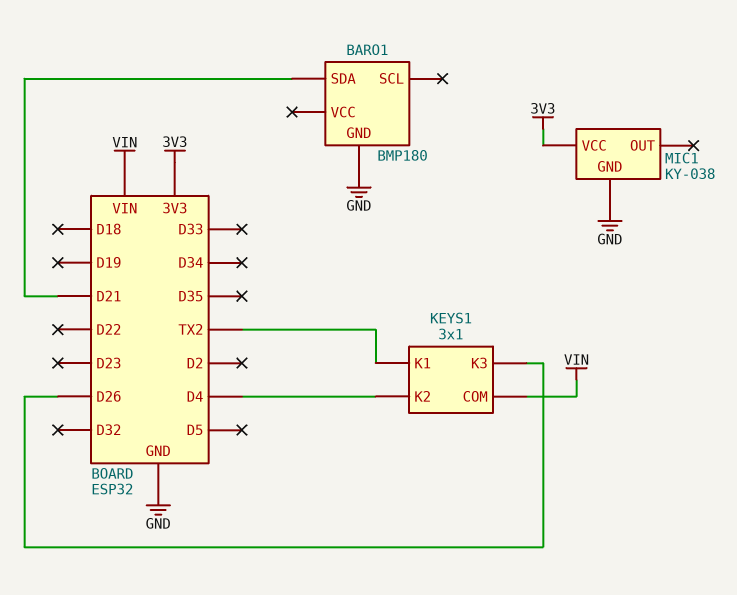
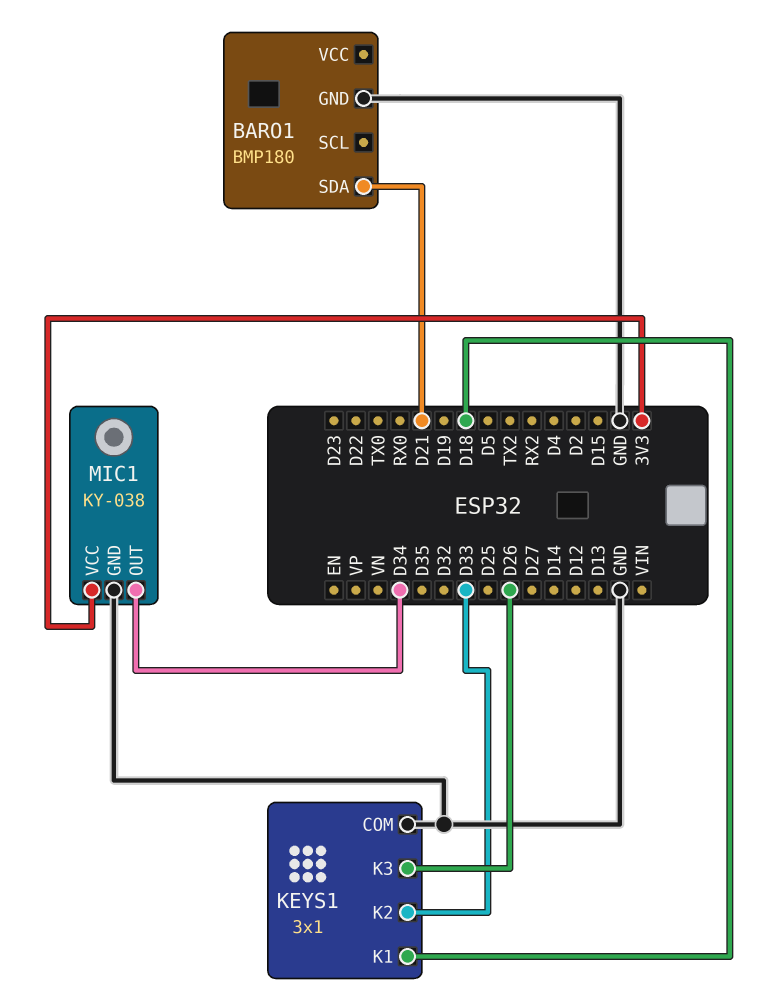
KEYS1 pin COM: VIN -> GND
KEYS1 pin K1: TX2 -> D18
KEYS1 pin K2: D4 -> D33
MIC1 pin OUT: none -> D34

